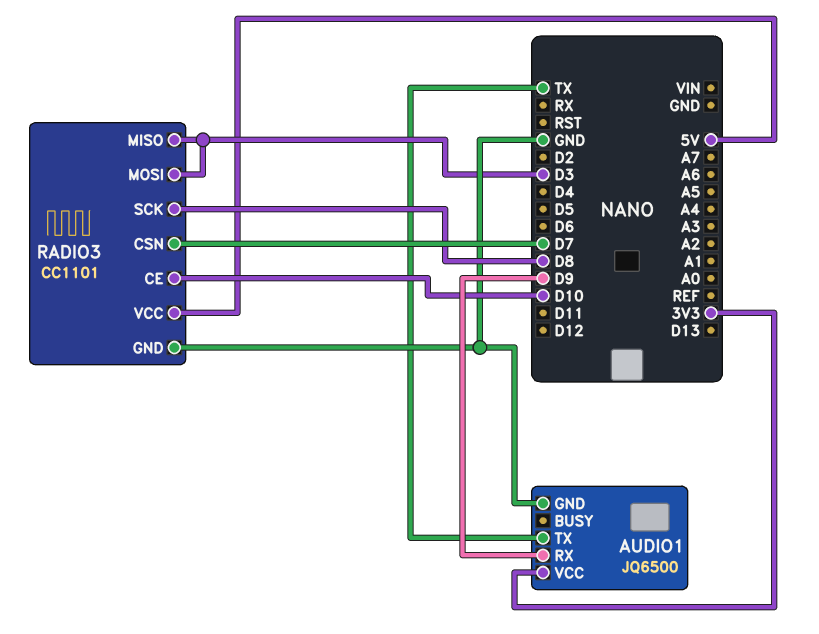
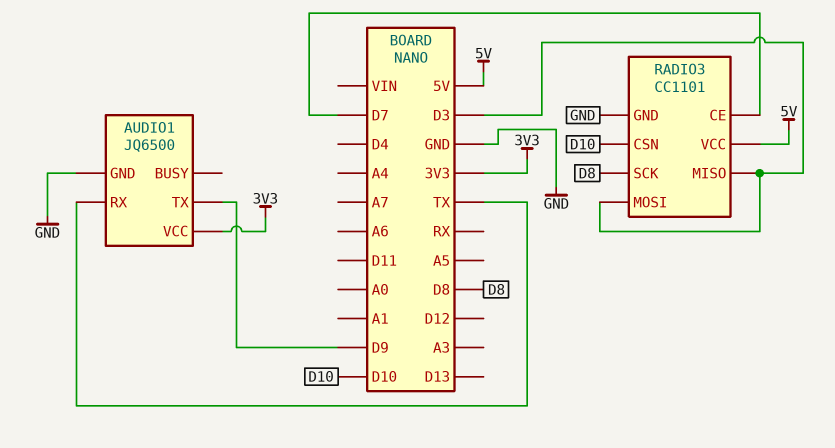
AUDIO1 pin RX: D9 -> TX
AUDIO1 pin TX: TX -> D9
RADIO3 pin CE: D10 -> D7
RADIO3 pin CSN: D7 -> D10

